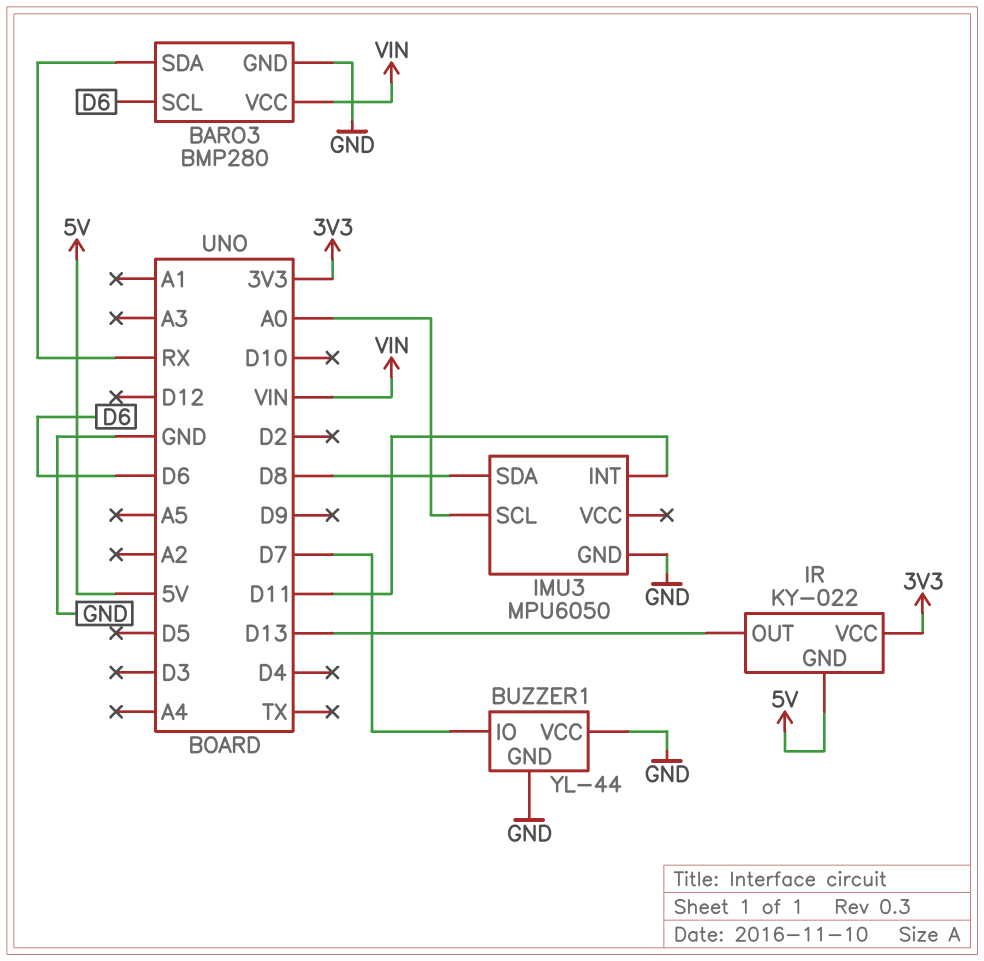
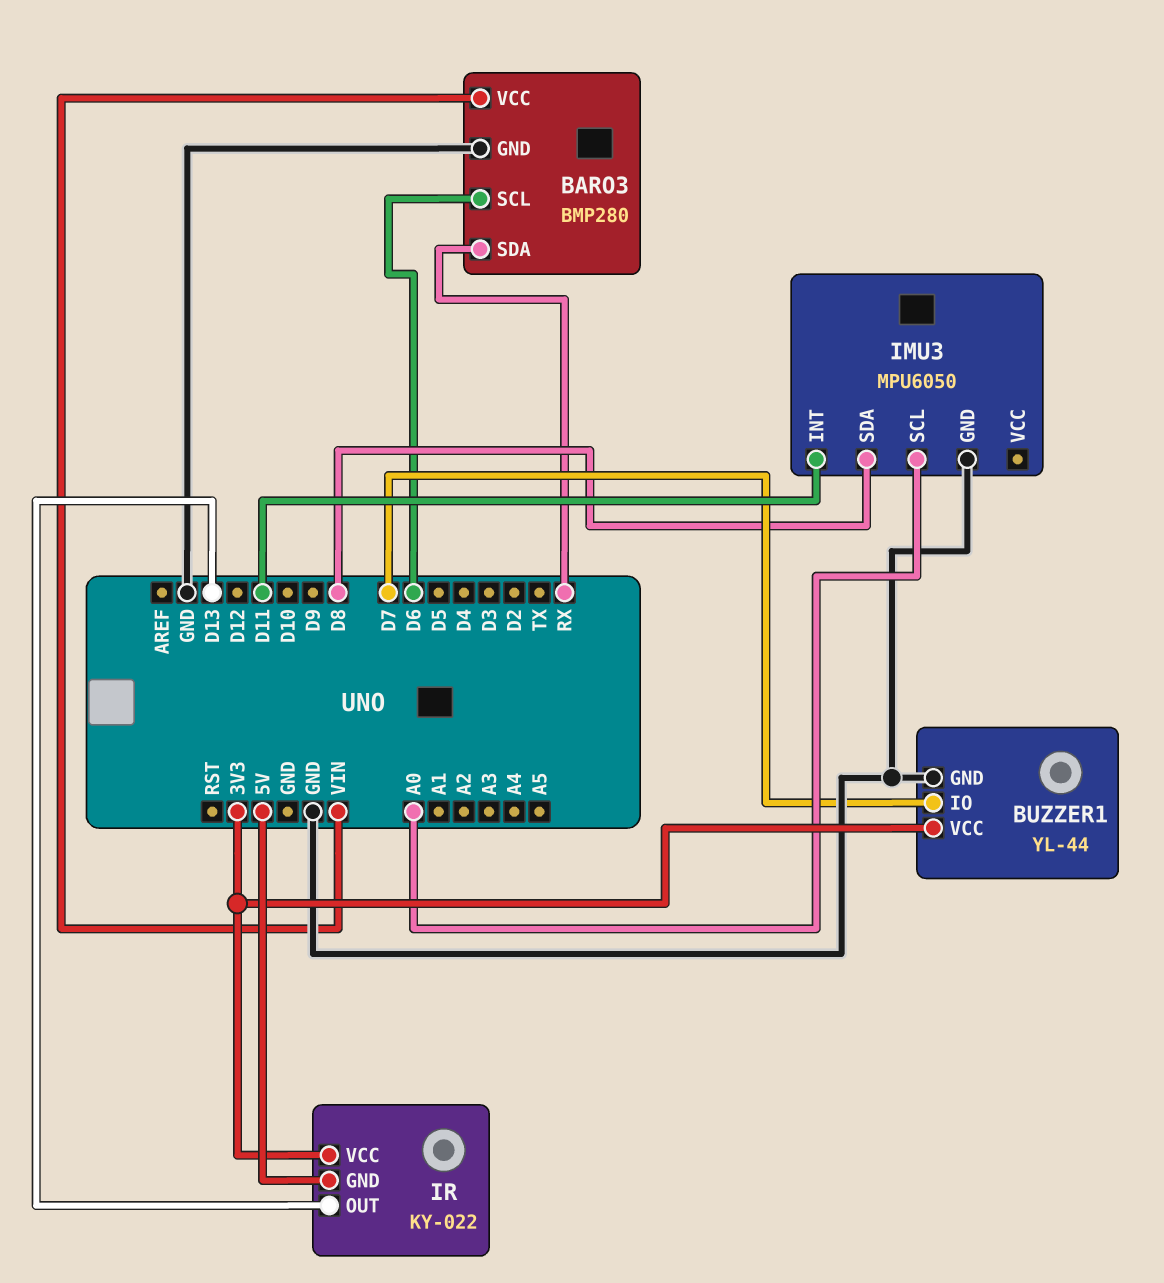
BUZZER1 pin VCC: GND -> 3V3

